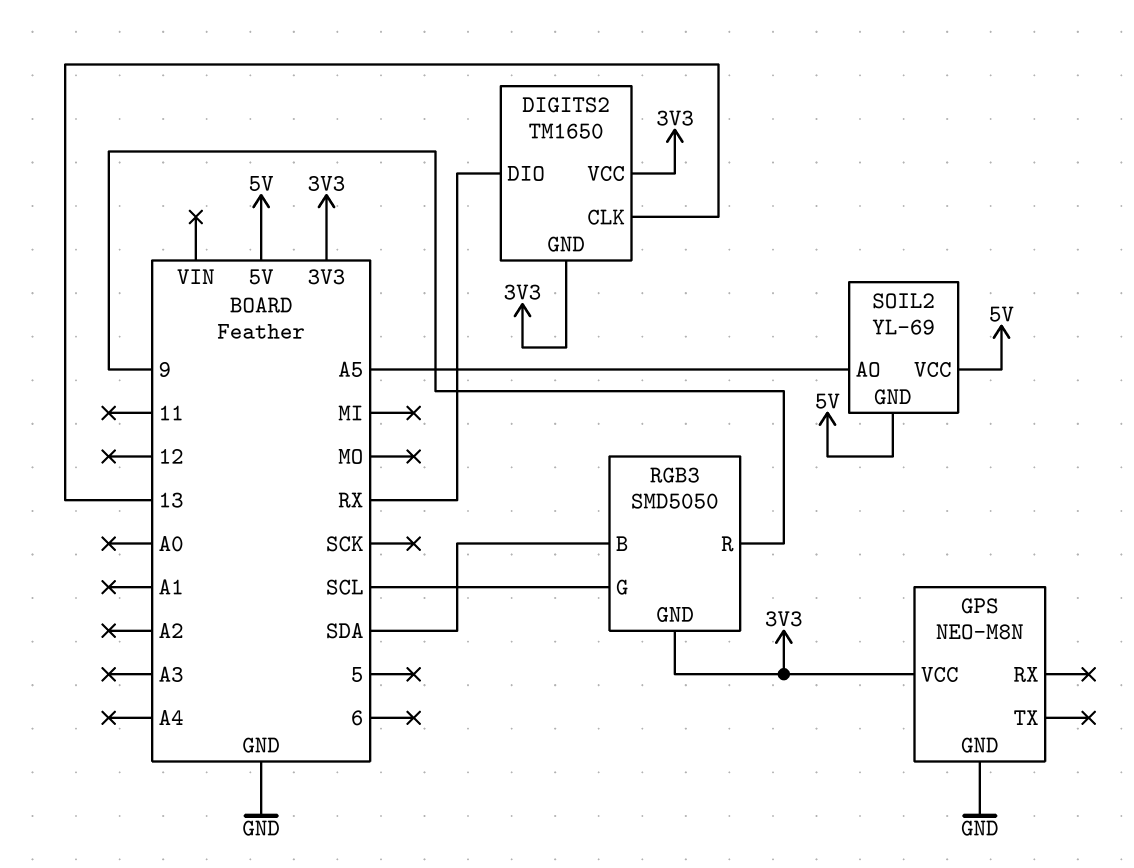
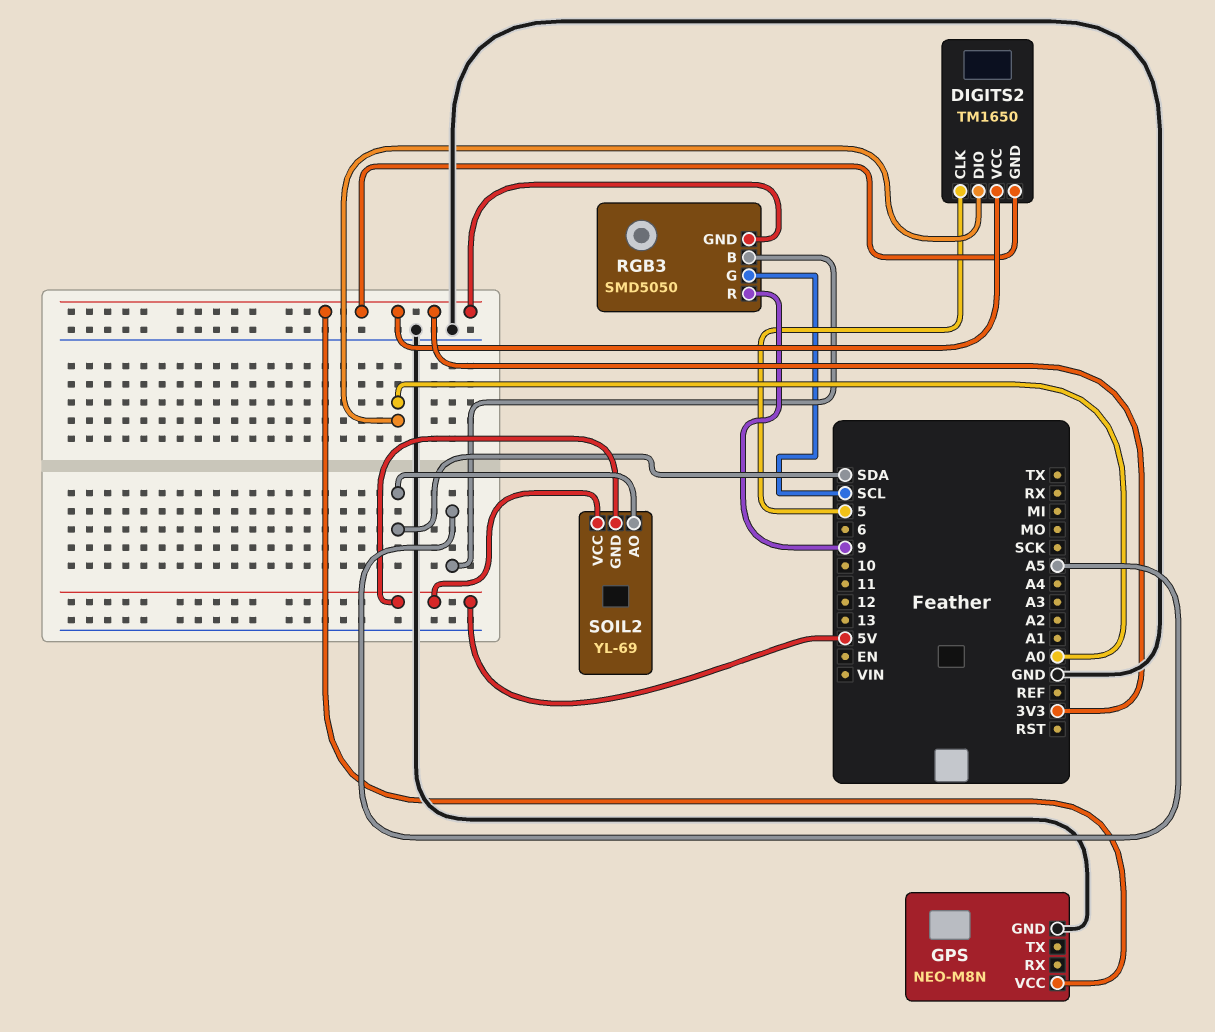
DIGITS2 pin CLK: 13 -> 5
DIGITS2 pin DIO: RX -> A0
RGB3 pin B: SDA -> A5
SOIL2 pin AO: A5 -> SDA

